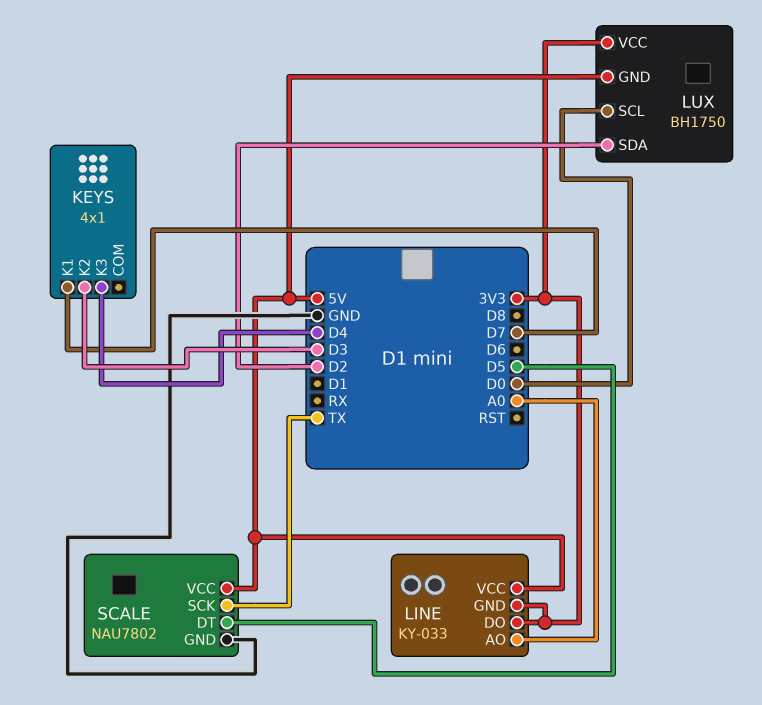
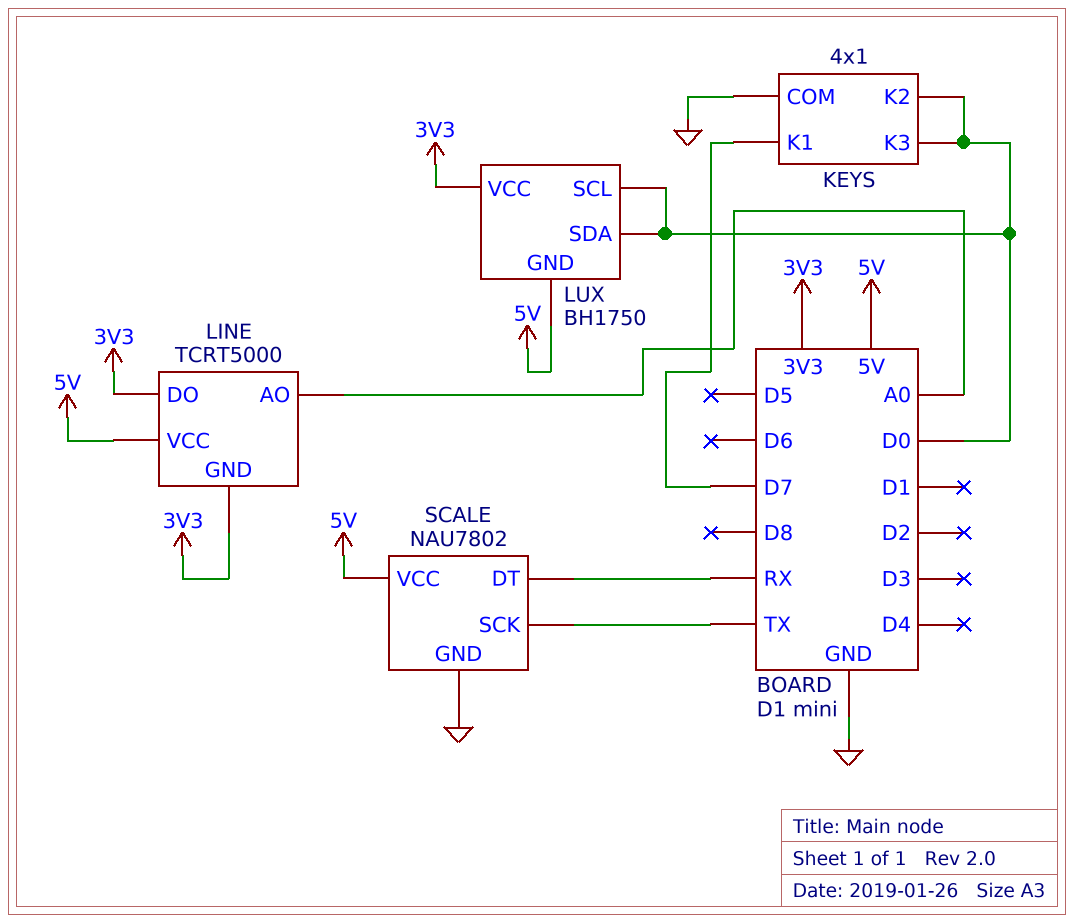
KEYS pin COM: none -> GND
KEYS pin K2: D3 -> D0
KEYS pin K3: D4 -> D0
LINE: KY-033 -> TCRT5000
LUX pin SDA: D2 -> D0
SCALE pin DT: D5 -> RX

